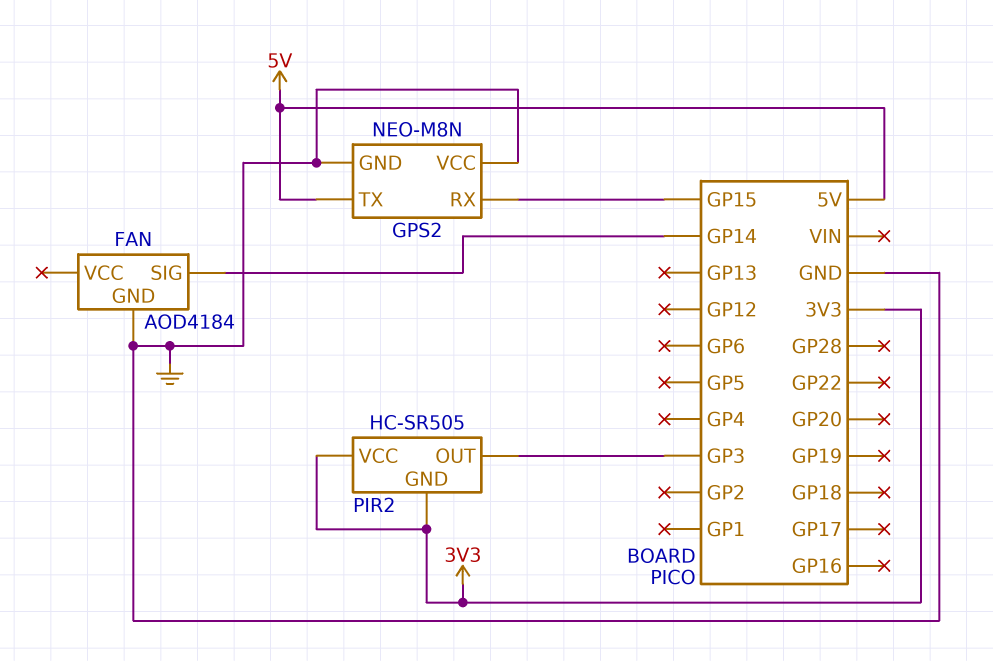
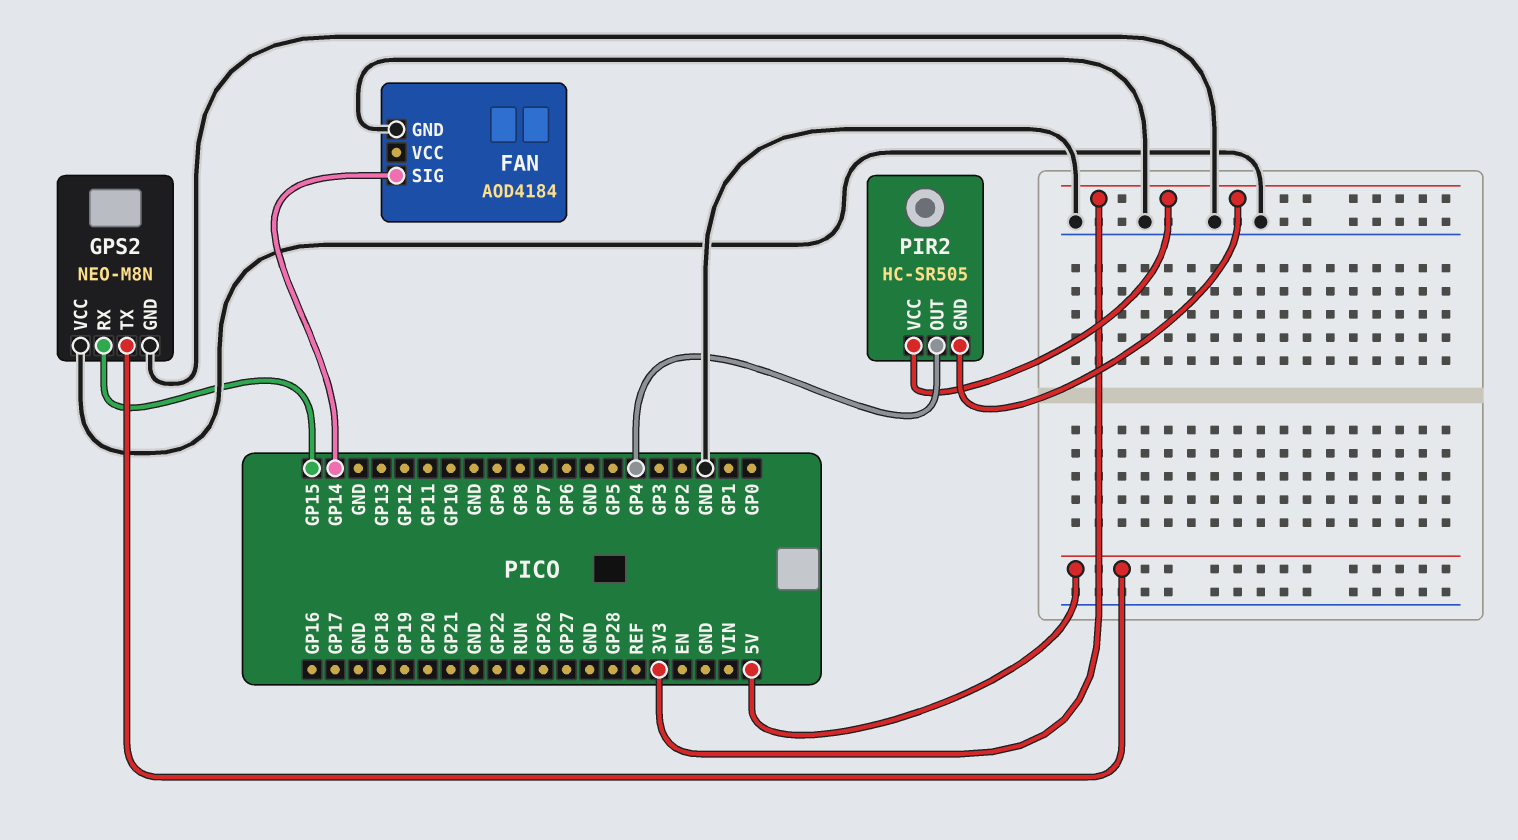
PIR2 pin OUT: GP3 -> GP4

